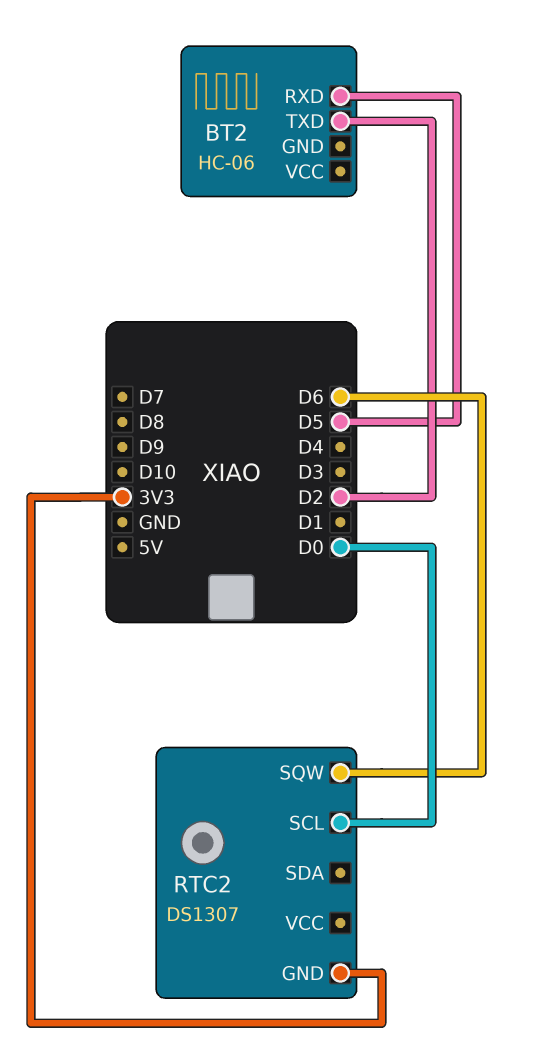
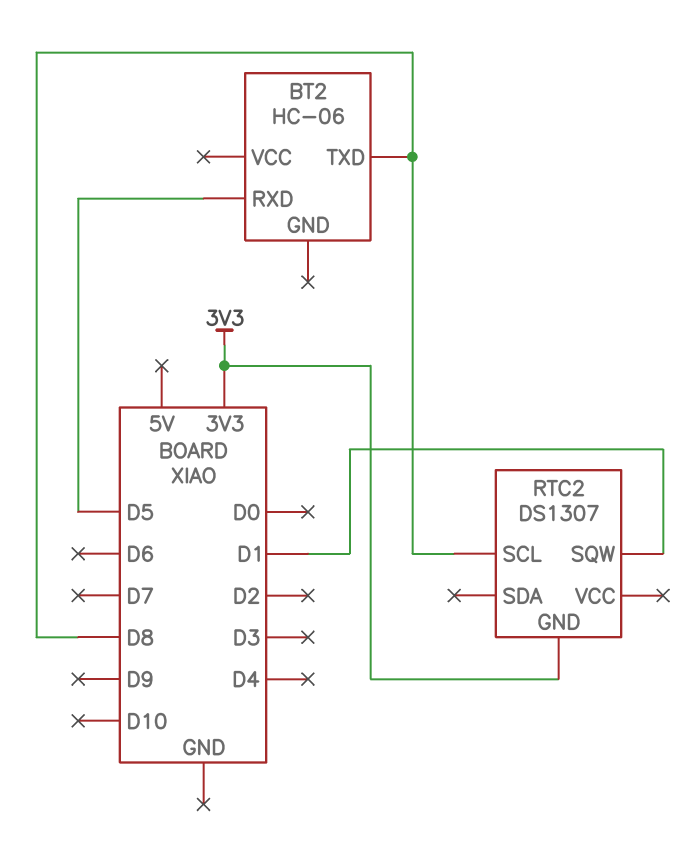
BT2 pin TXD: D2 -> D8
RTC2 pin SCL: D0 -> D8
RTC2 pin SQW: D6 -> D1

